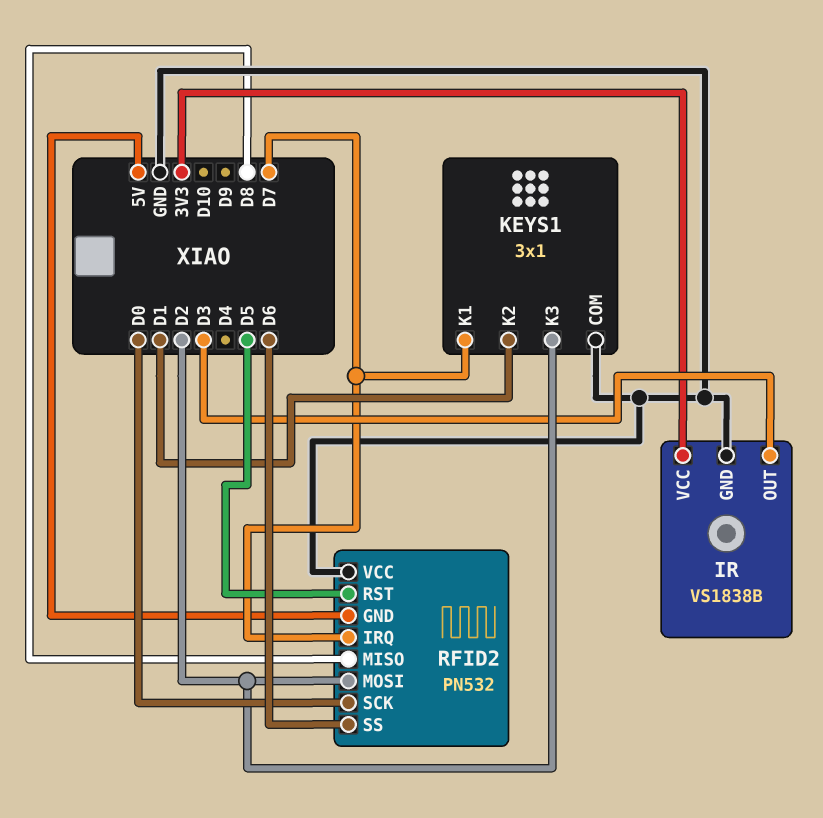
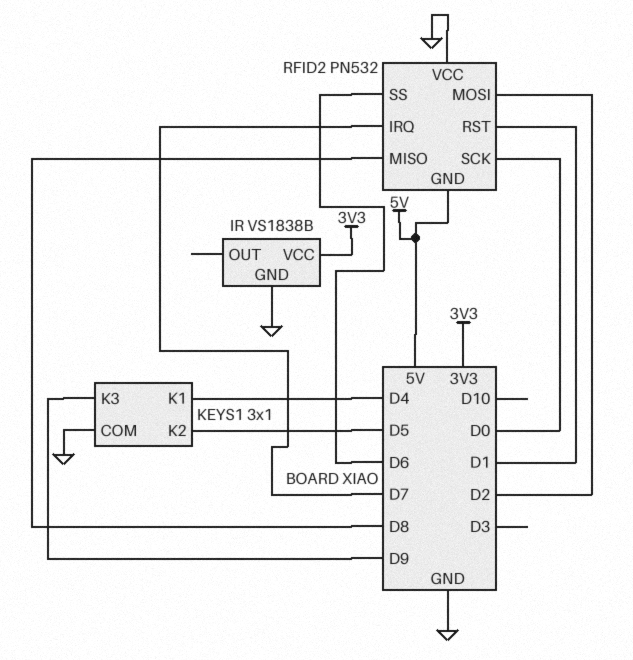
IR pin OUT: D3 -> none
KEYS1 pin K1: D7 -> D4
KEYS1 pin K2: D1 -> D5
KEYS1 pin K3: D2 -> D9
RFID2 pin RST: D5 -> D1

